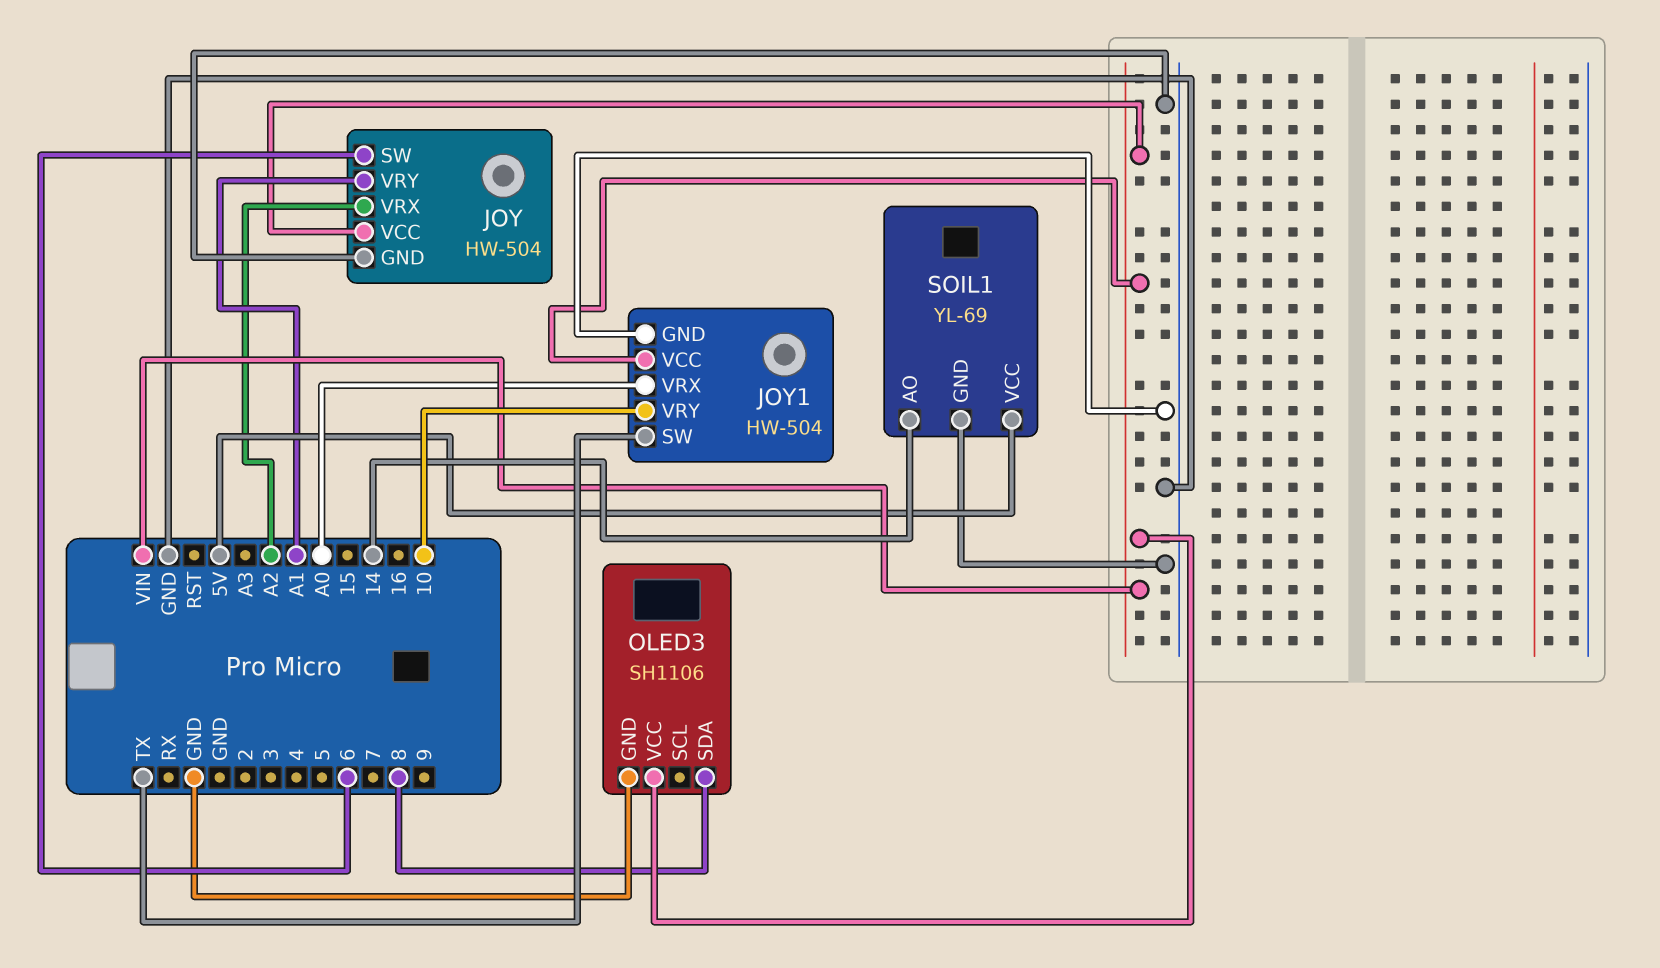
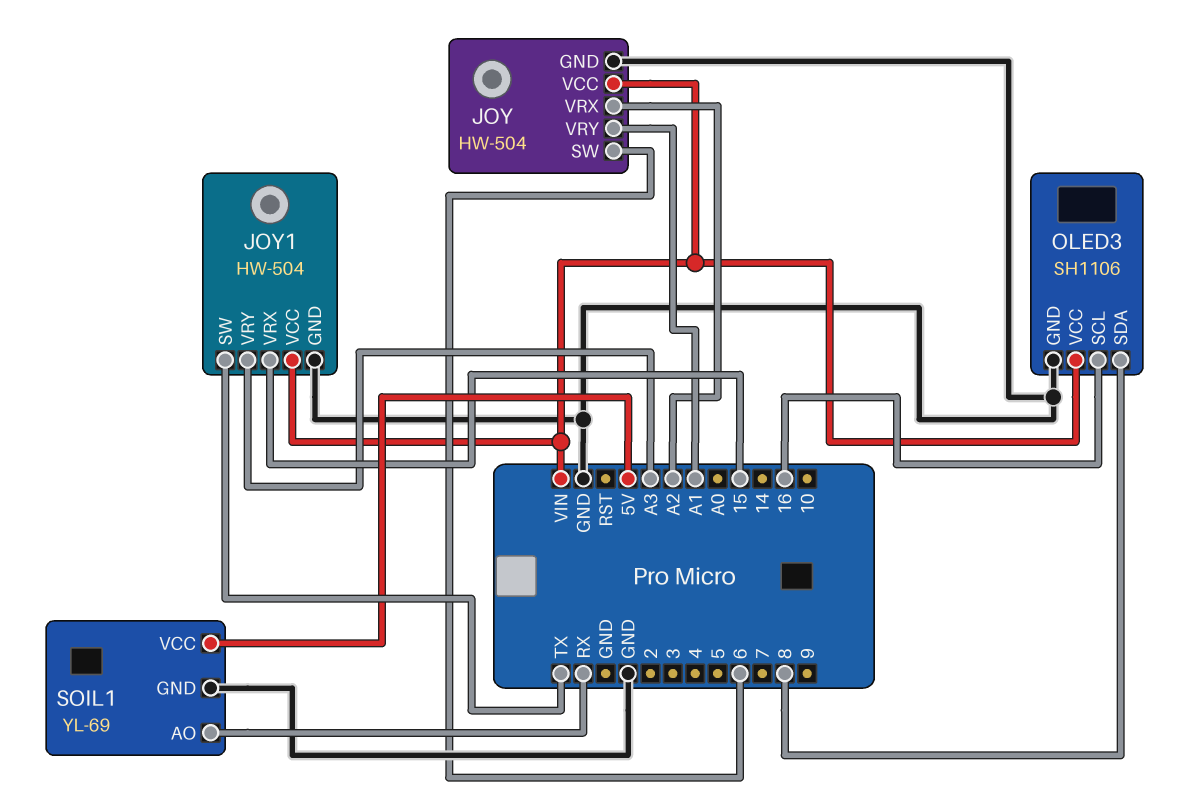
JOY1 pin VRX: A0 -> 15
JOY1 pin VRY: 10 -> A3
OLED3 pin SCL: none -> 16
SOIL1 pin AO: 14 -> RX

